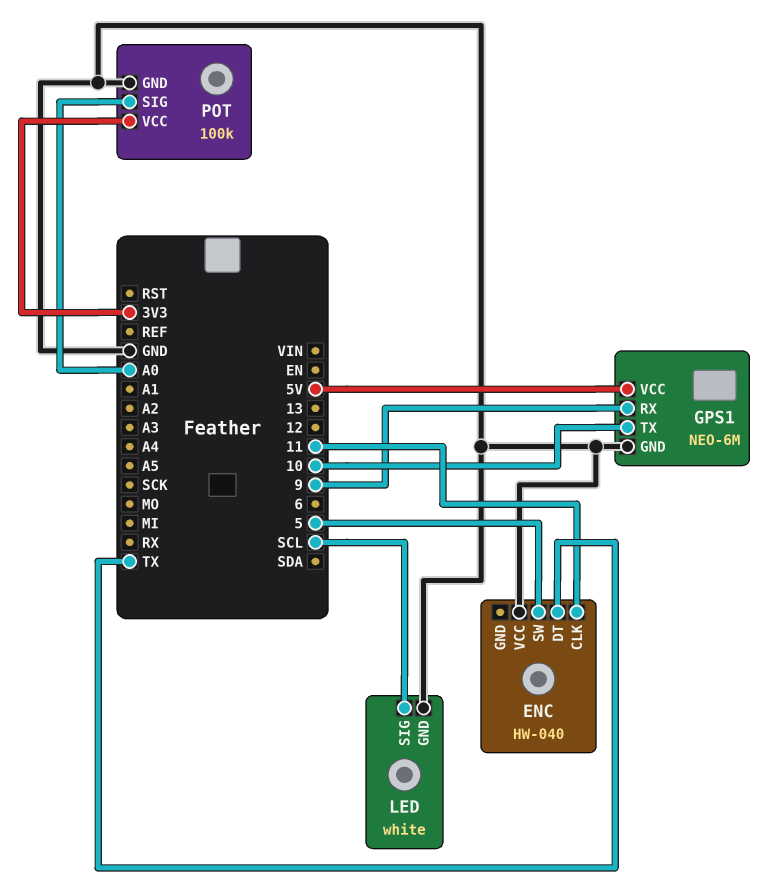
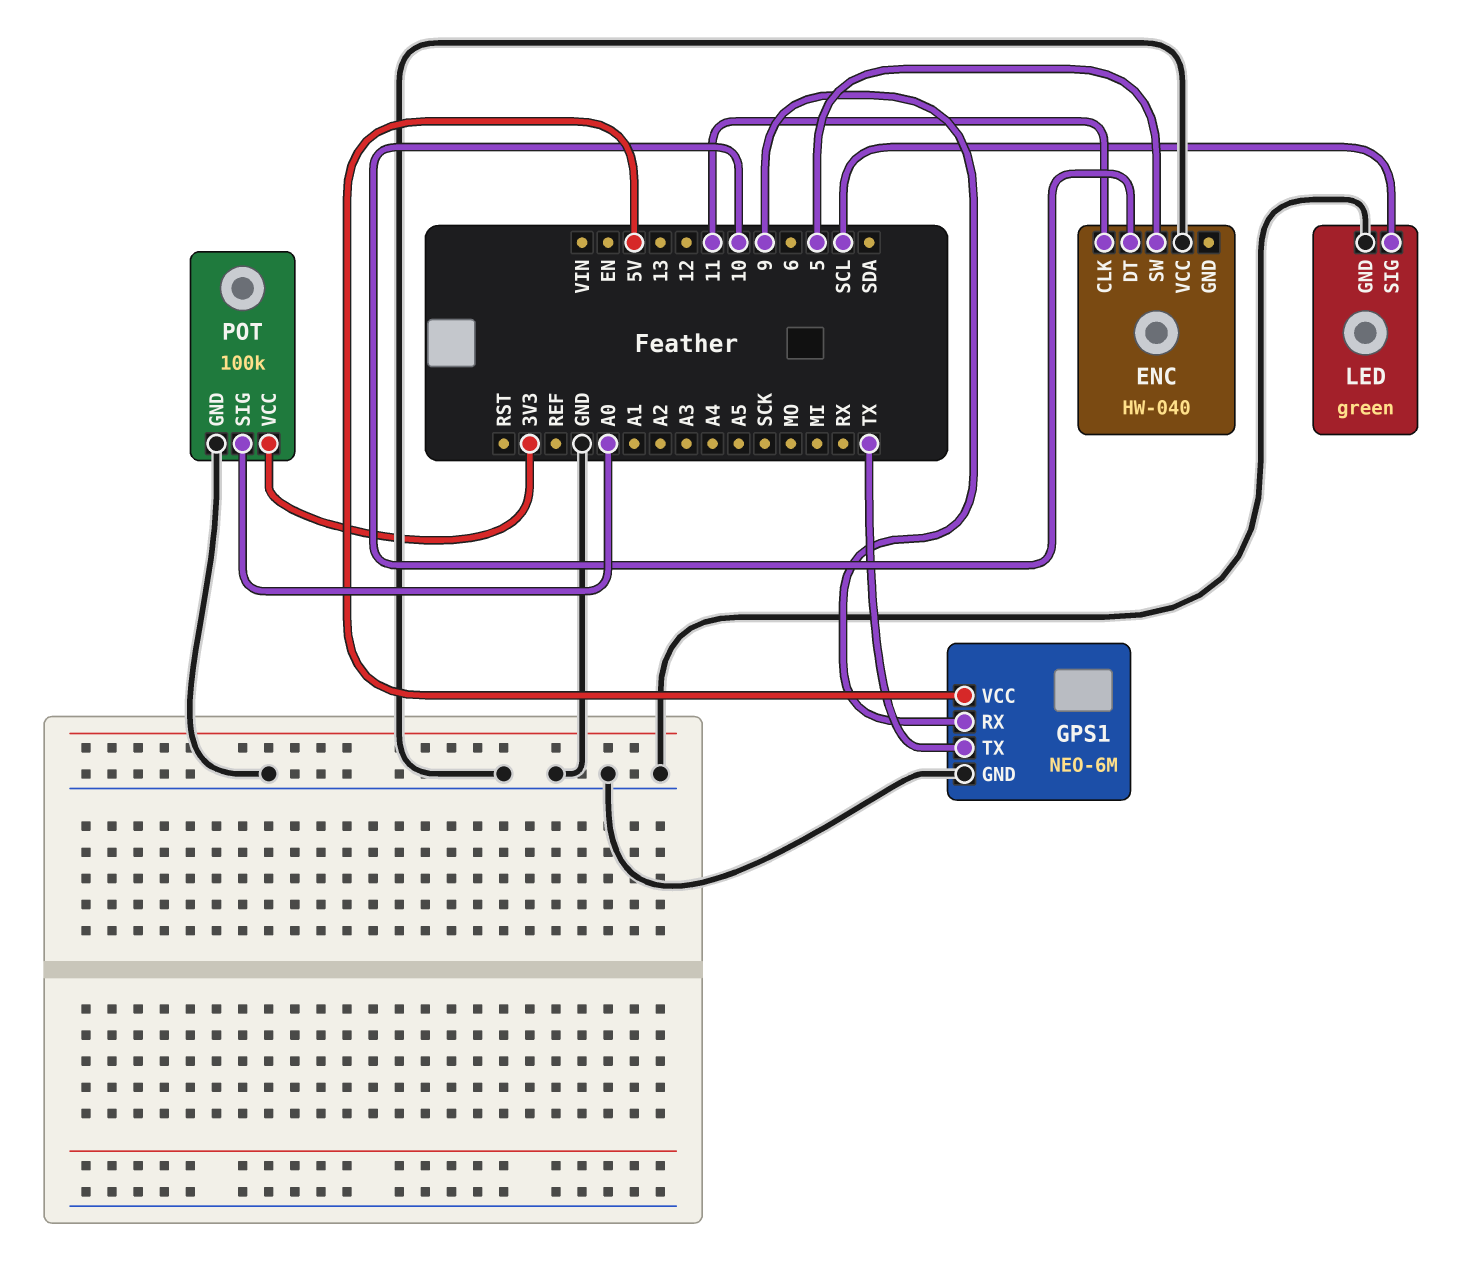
ENC pin DT: TX -> 10
GPS1 pin TX: 10 -> TX
LED: white -> green

